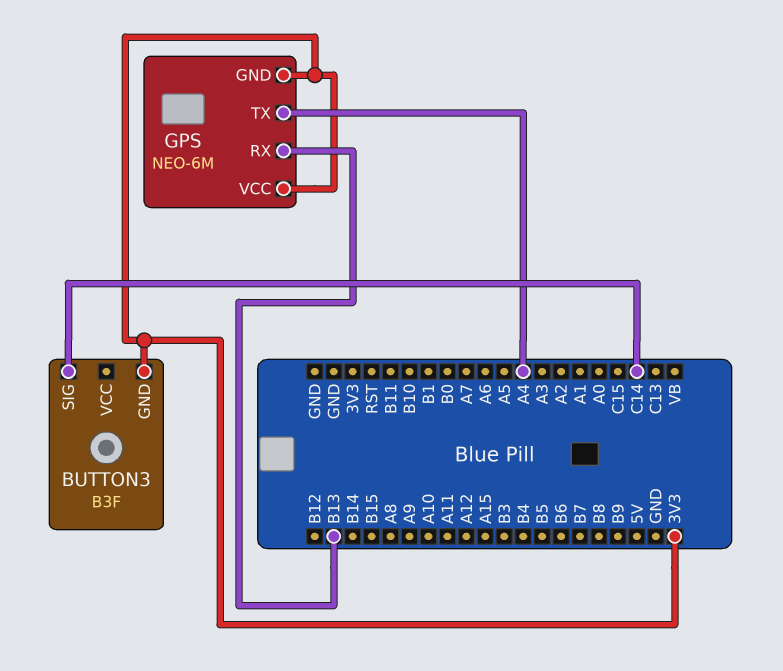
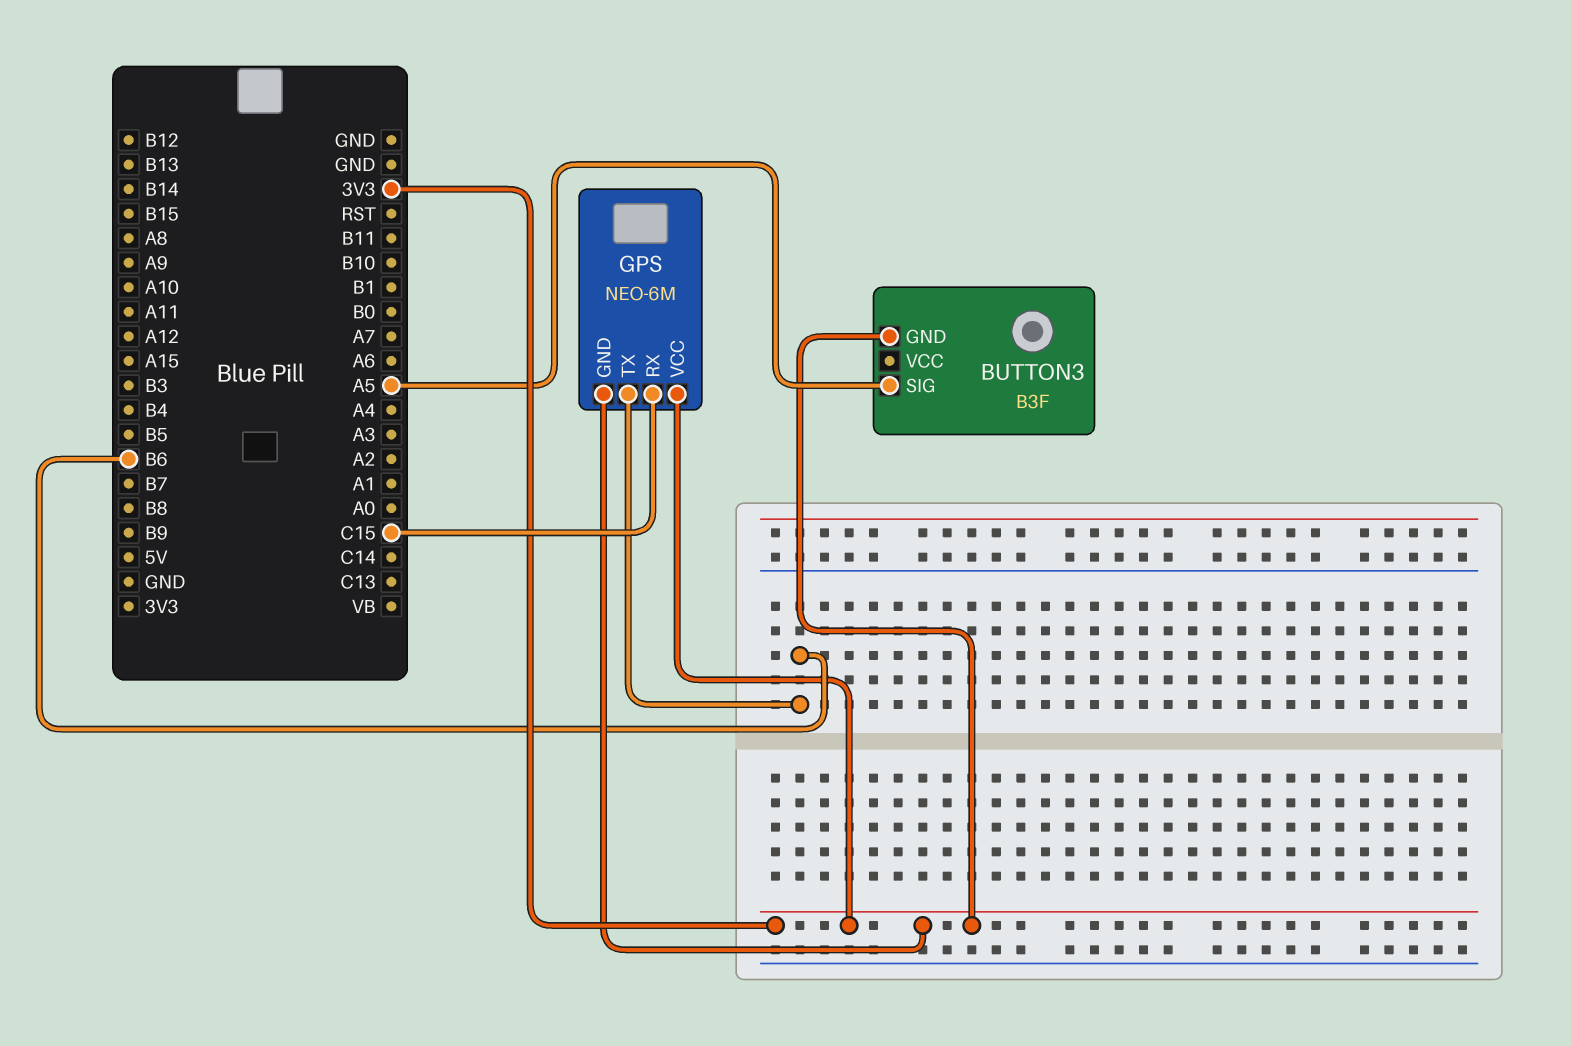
BUTTON3 pin SIG: C14 -> A5
GPS pin RX: B13 -> C15
GPS pin TX: A4 -> B6

